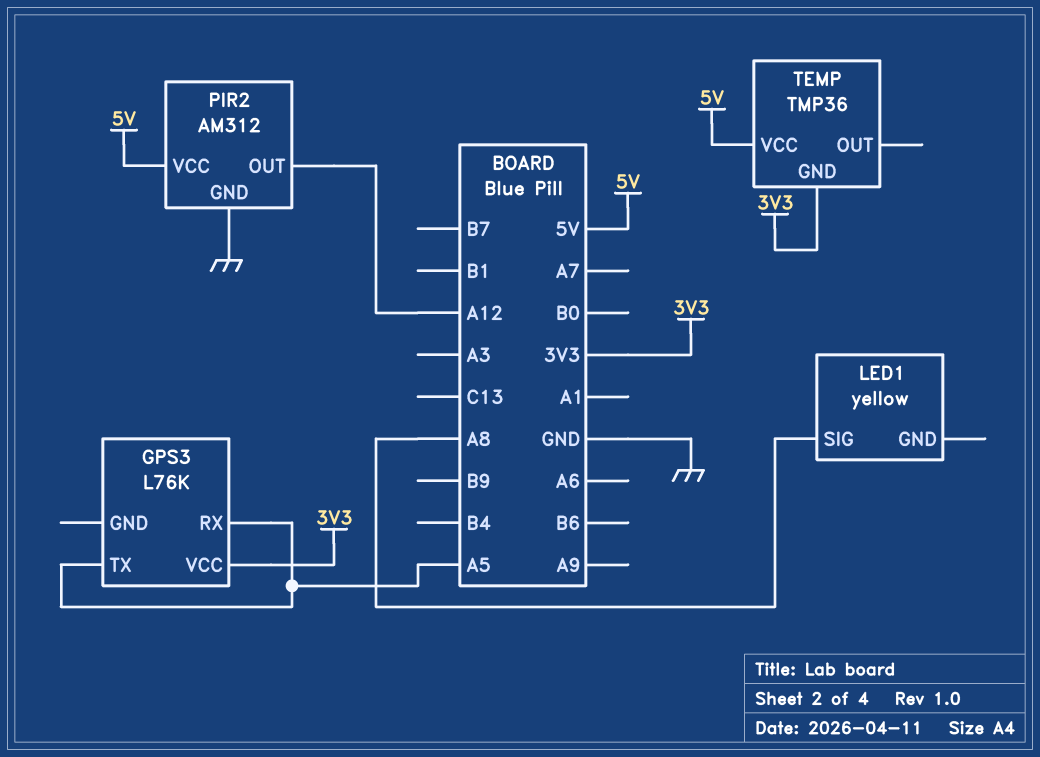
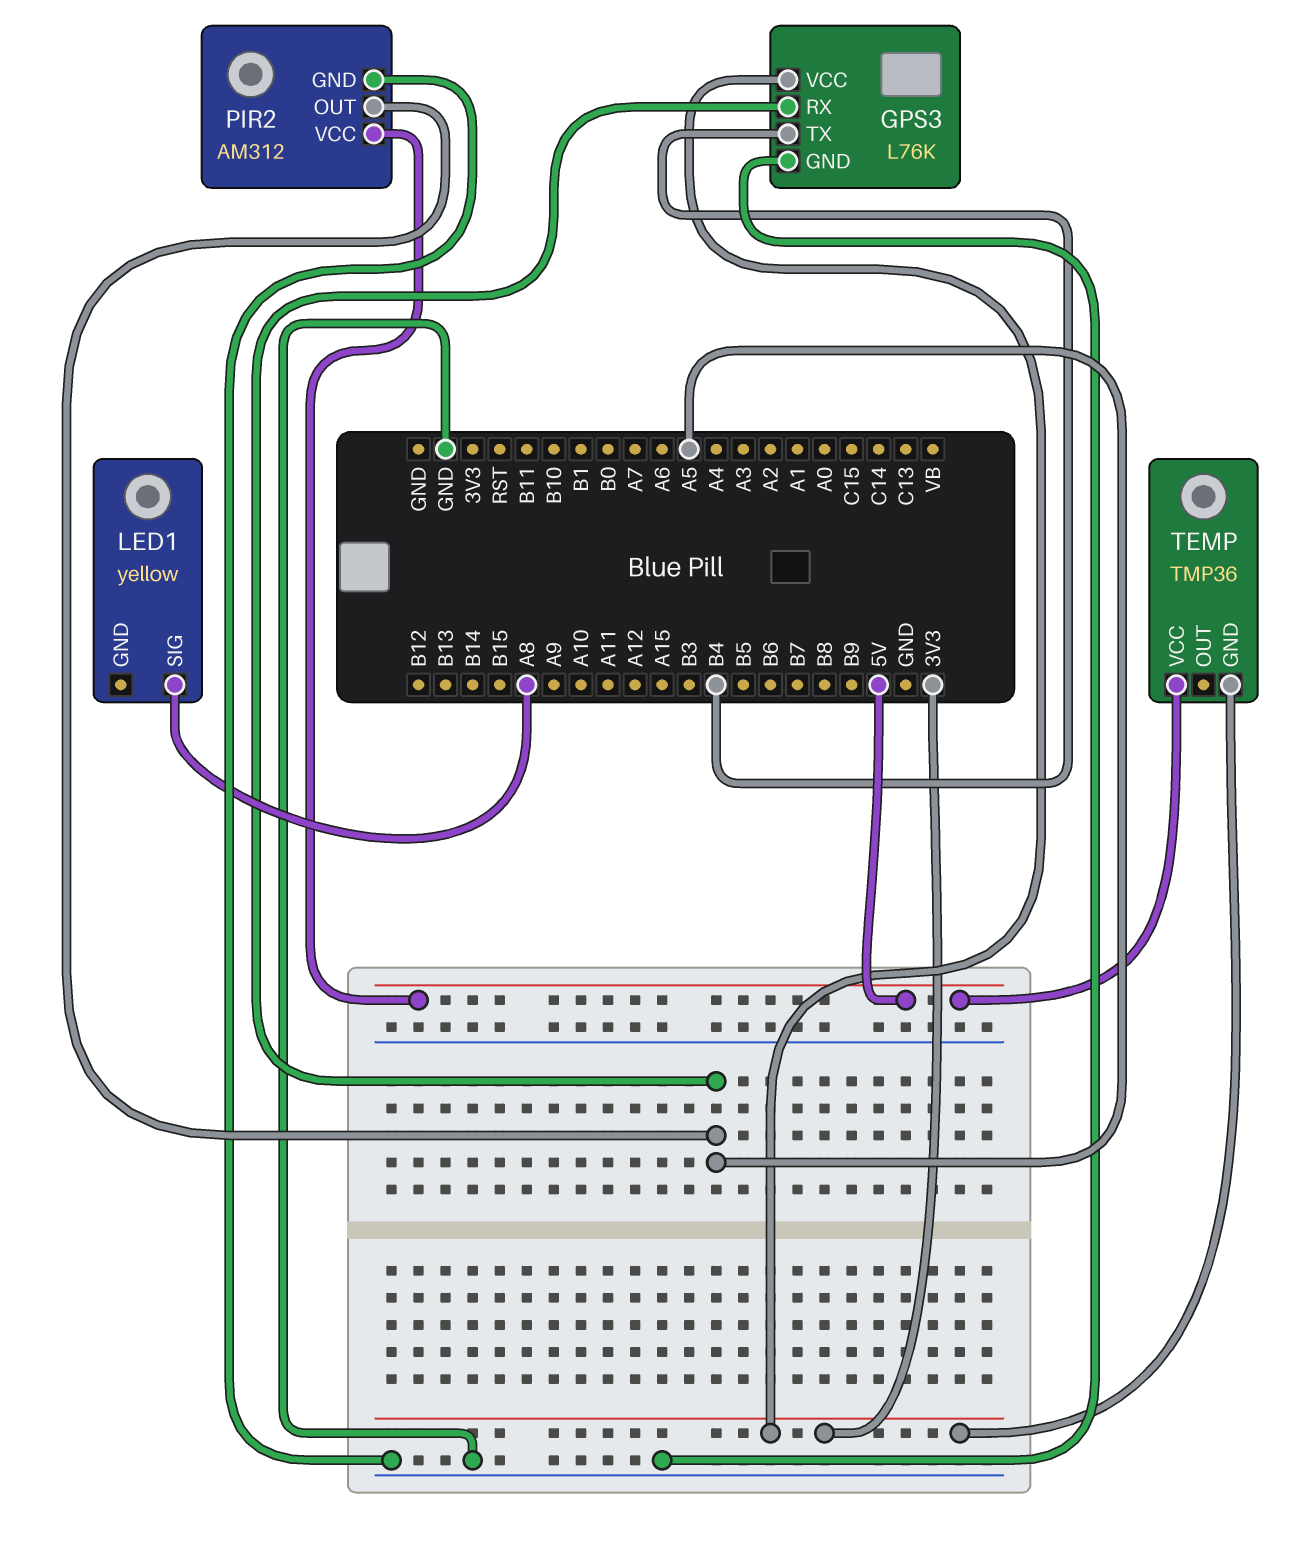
GPS3 pin GND: none -> GND
GPS3 pin TX: A5 -> B4
PIR2 pin OUT: A12 -> A5

